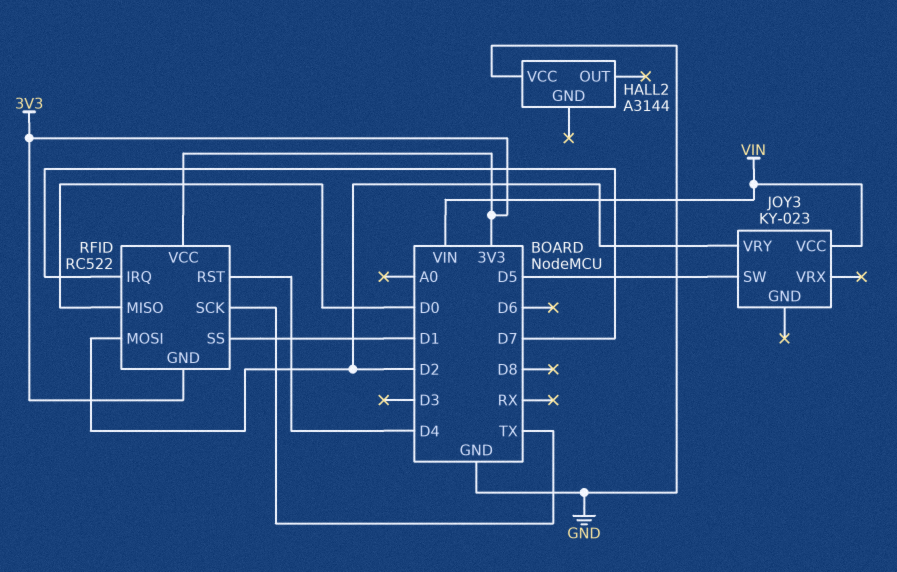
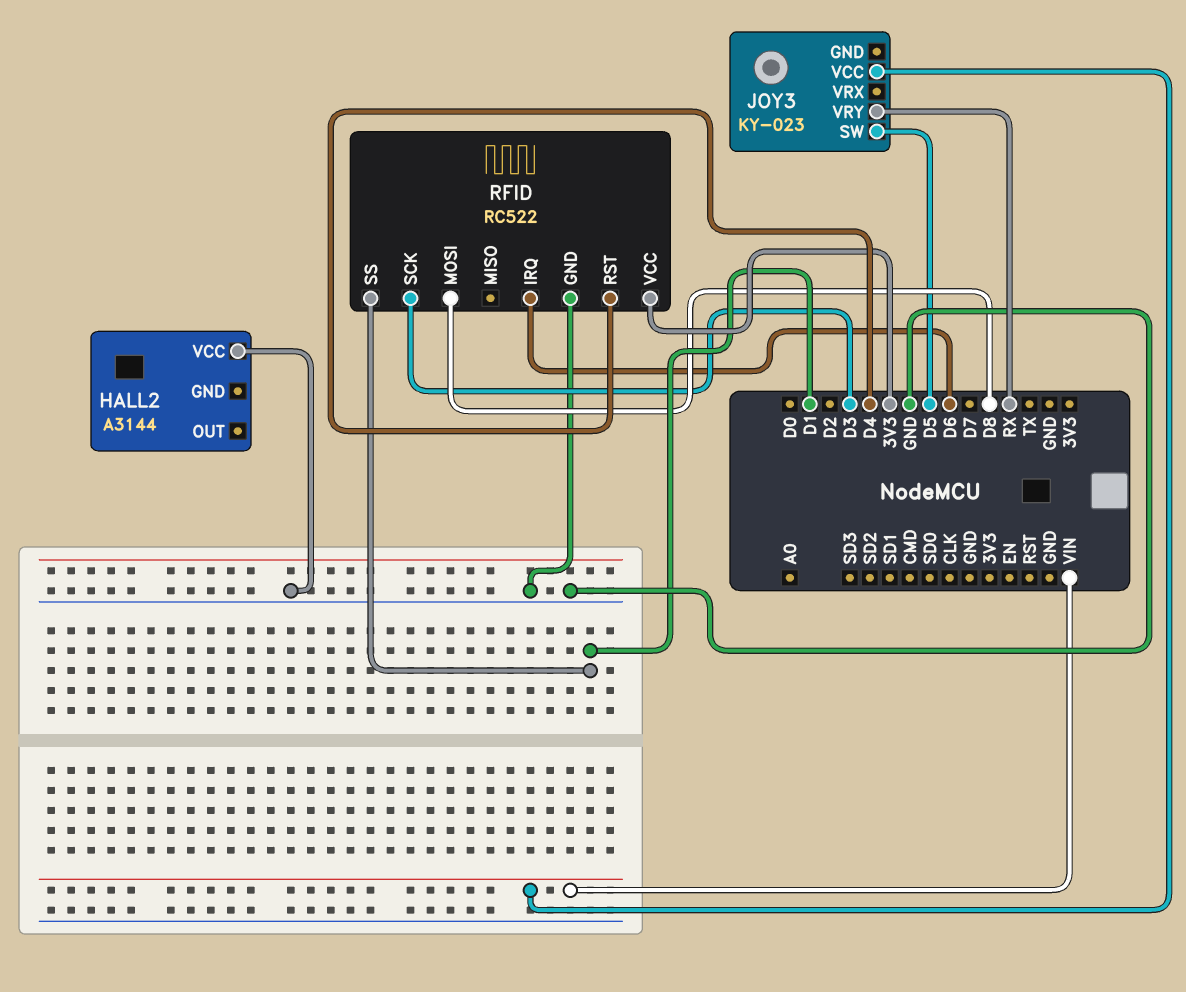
JOY3 pin VRY: D2 -> RX
RFID pin GND: 3V3 -> GND
RFID pin IRQ: D7 -> D6
RFID pin MISO: D0 -> none
RFID pin MOSI: D2 -> D8
RFID pin SCK: TX -> D3

